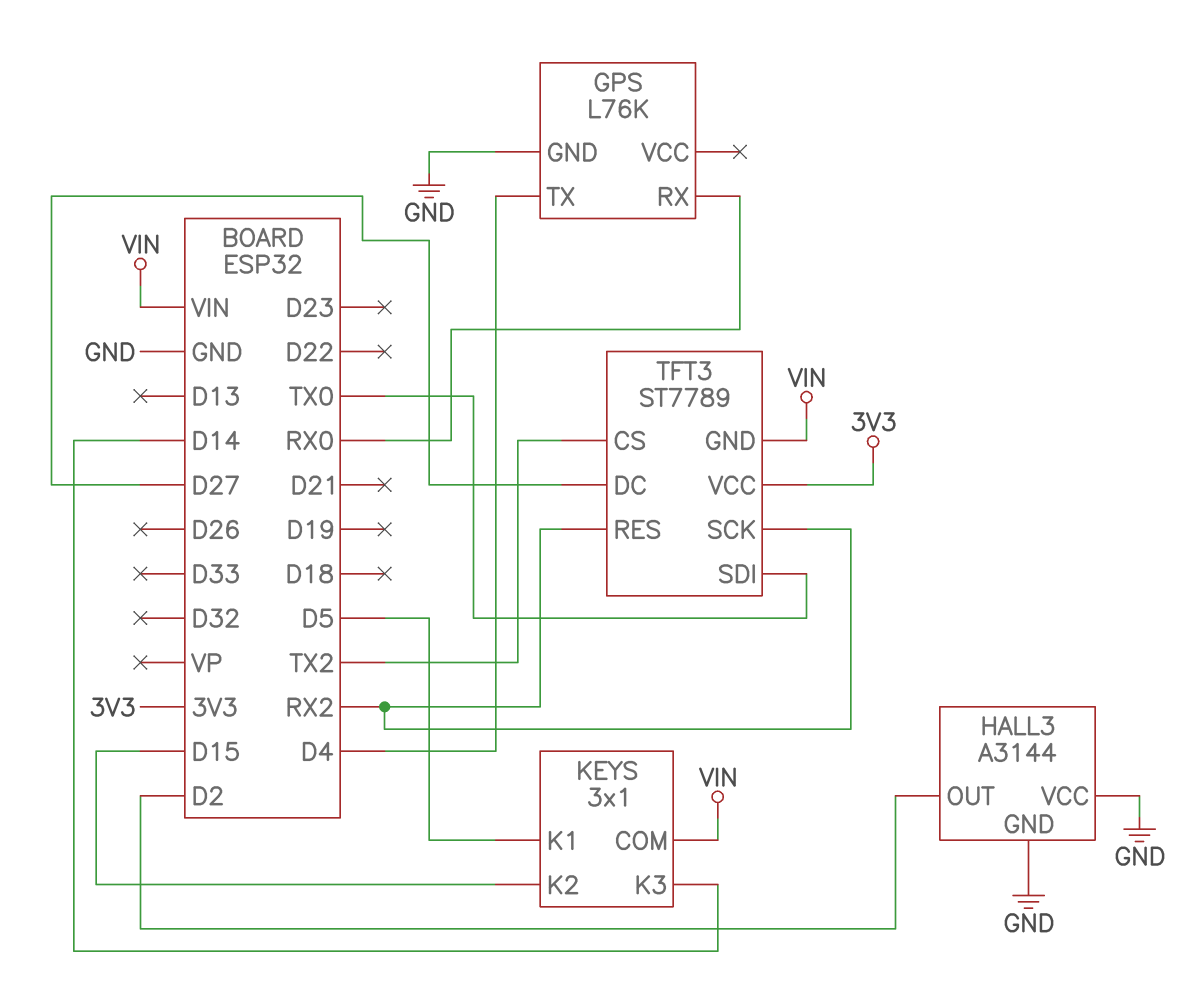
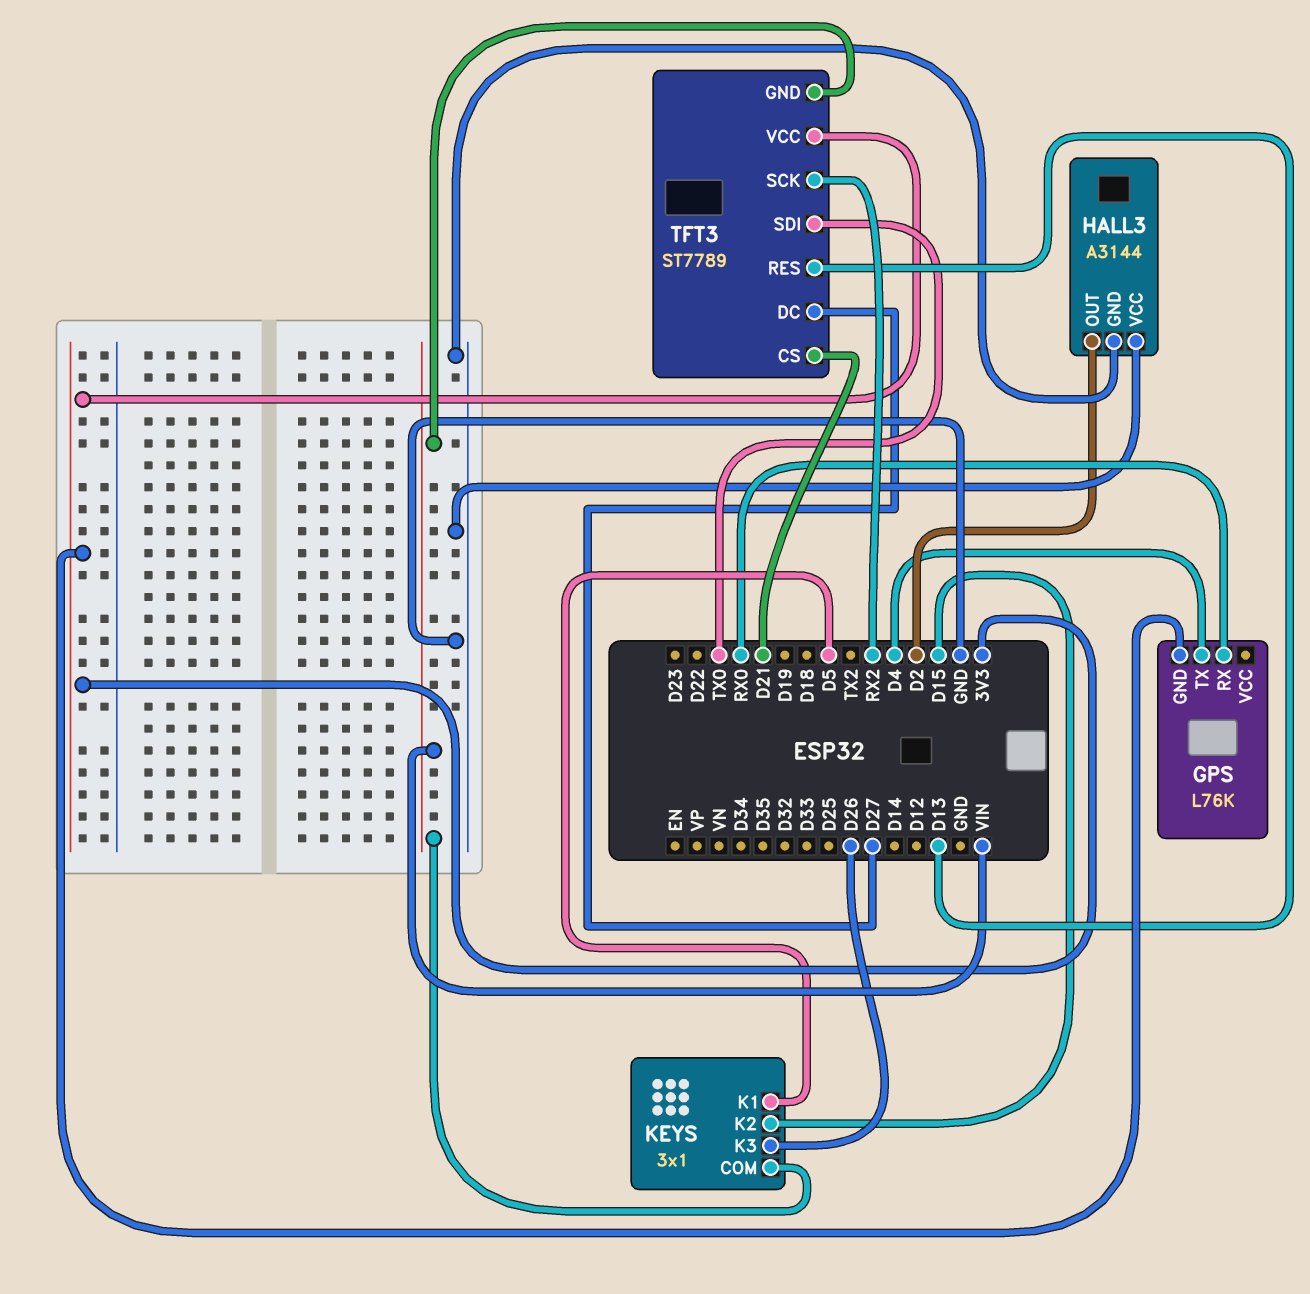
GPS pin GND: GND -> 3V3
KEYS pin K3: D14 -> D26
TFT3 pin CS: TX2 -> D21
TFT3 pin RES: RX2 -> D13

